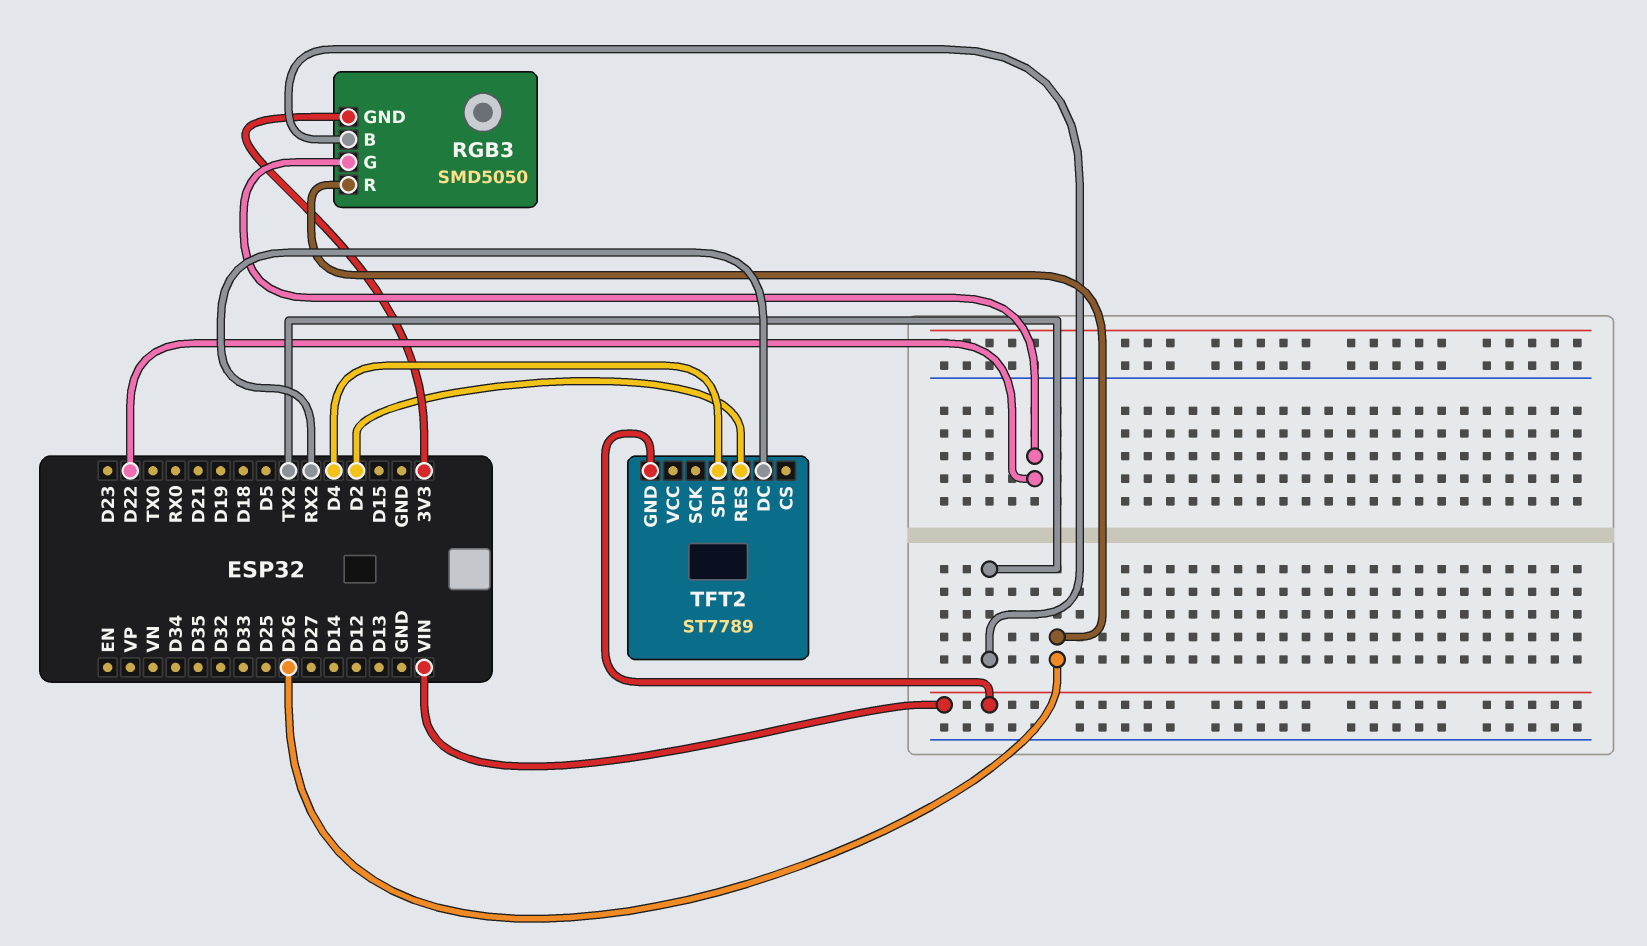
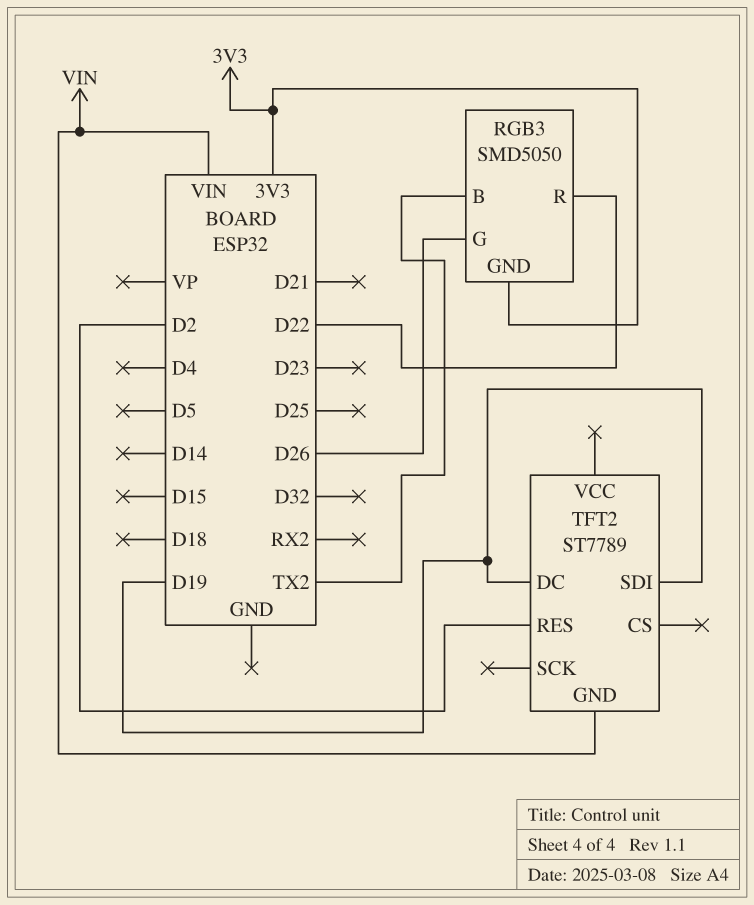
RGB3 pin G: D22 -> D26
RGB3 pin R: D26 -> D22
TFT2 pin DC: RX2 -> D19
TFT2 pin SDI: D4 -> D19

